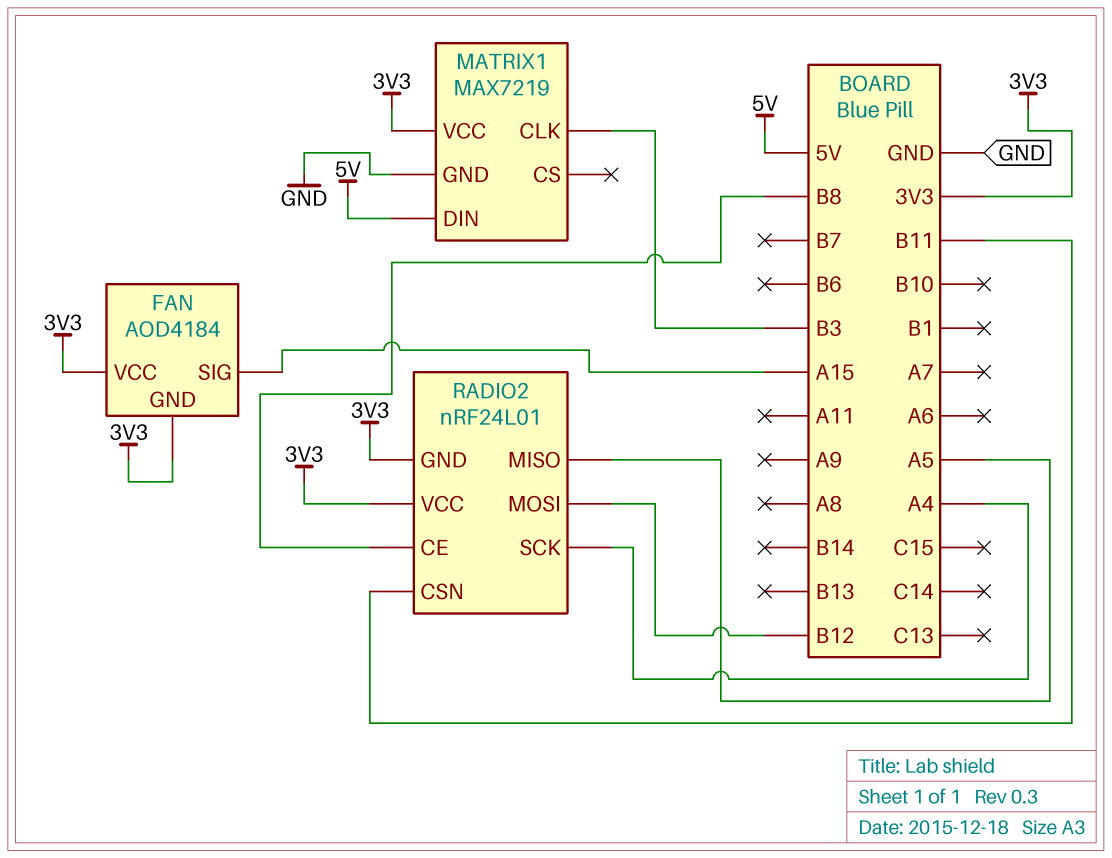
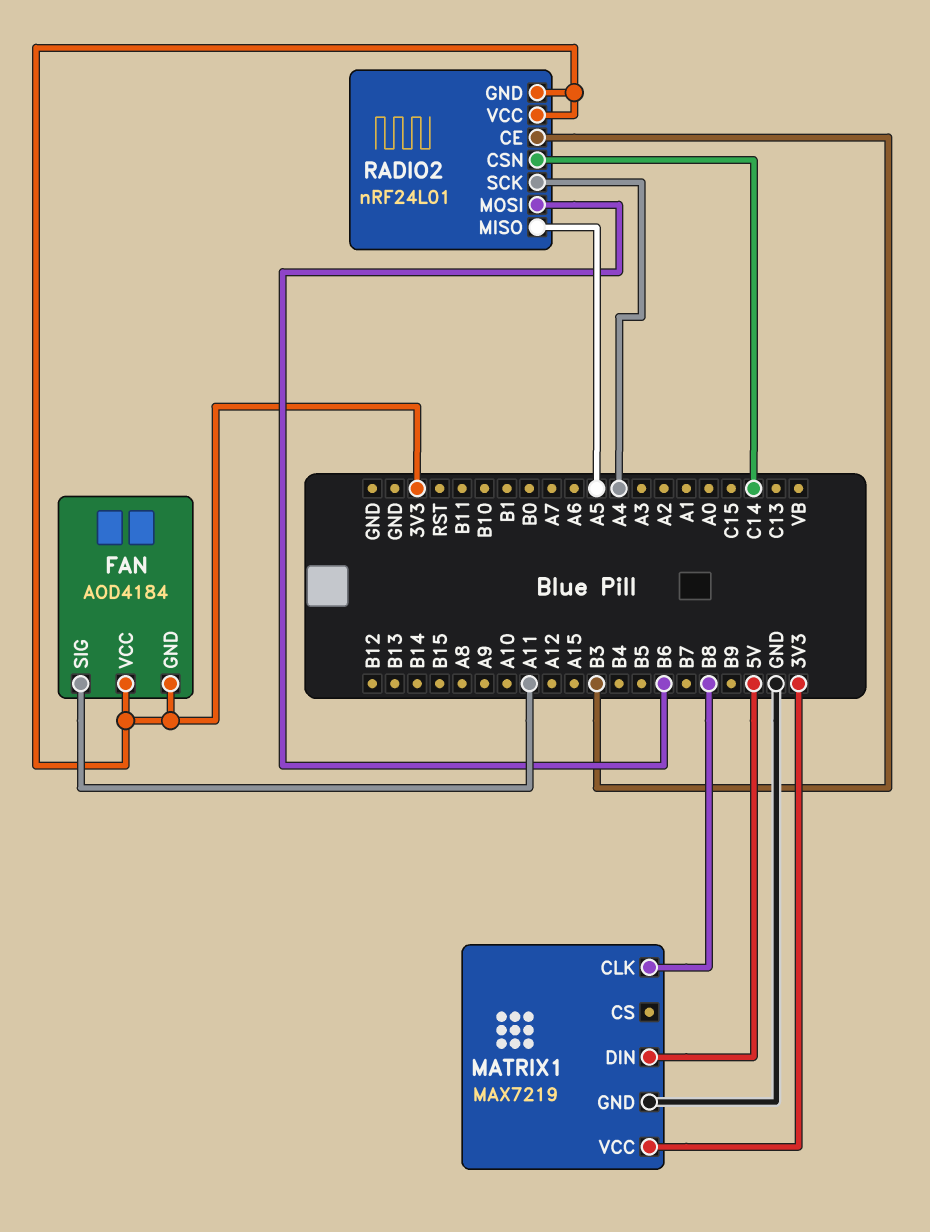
FAN pin SIG: A15 -> A11
MATRIX1 pin CLK: B3 -> B8
RADIO2 pin CE: B8 -> B3
RADIO2 pin CSN: B11 -> C14
RADIO2 pin MOSI: B12 -> B6

